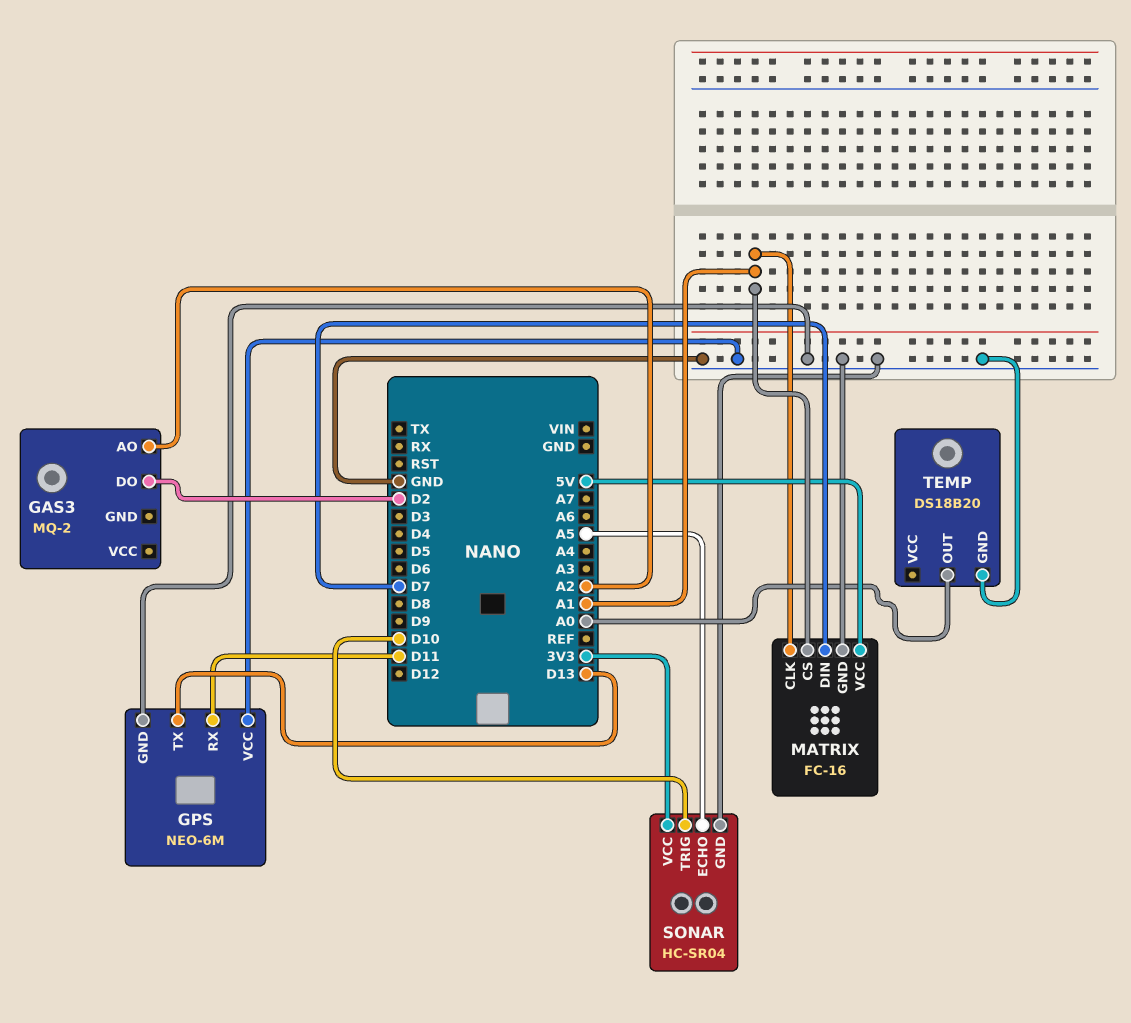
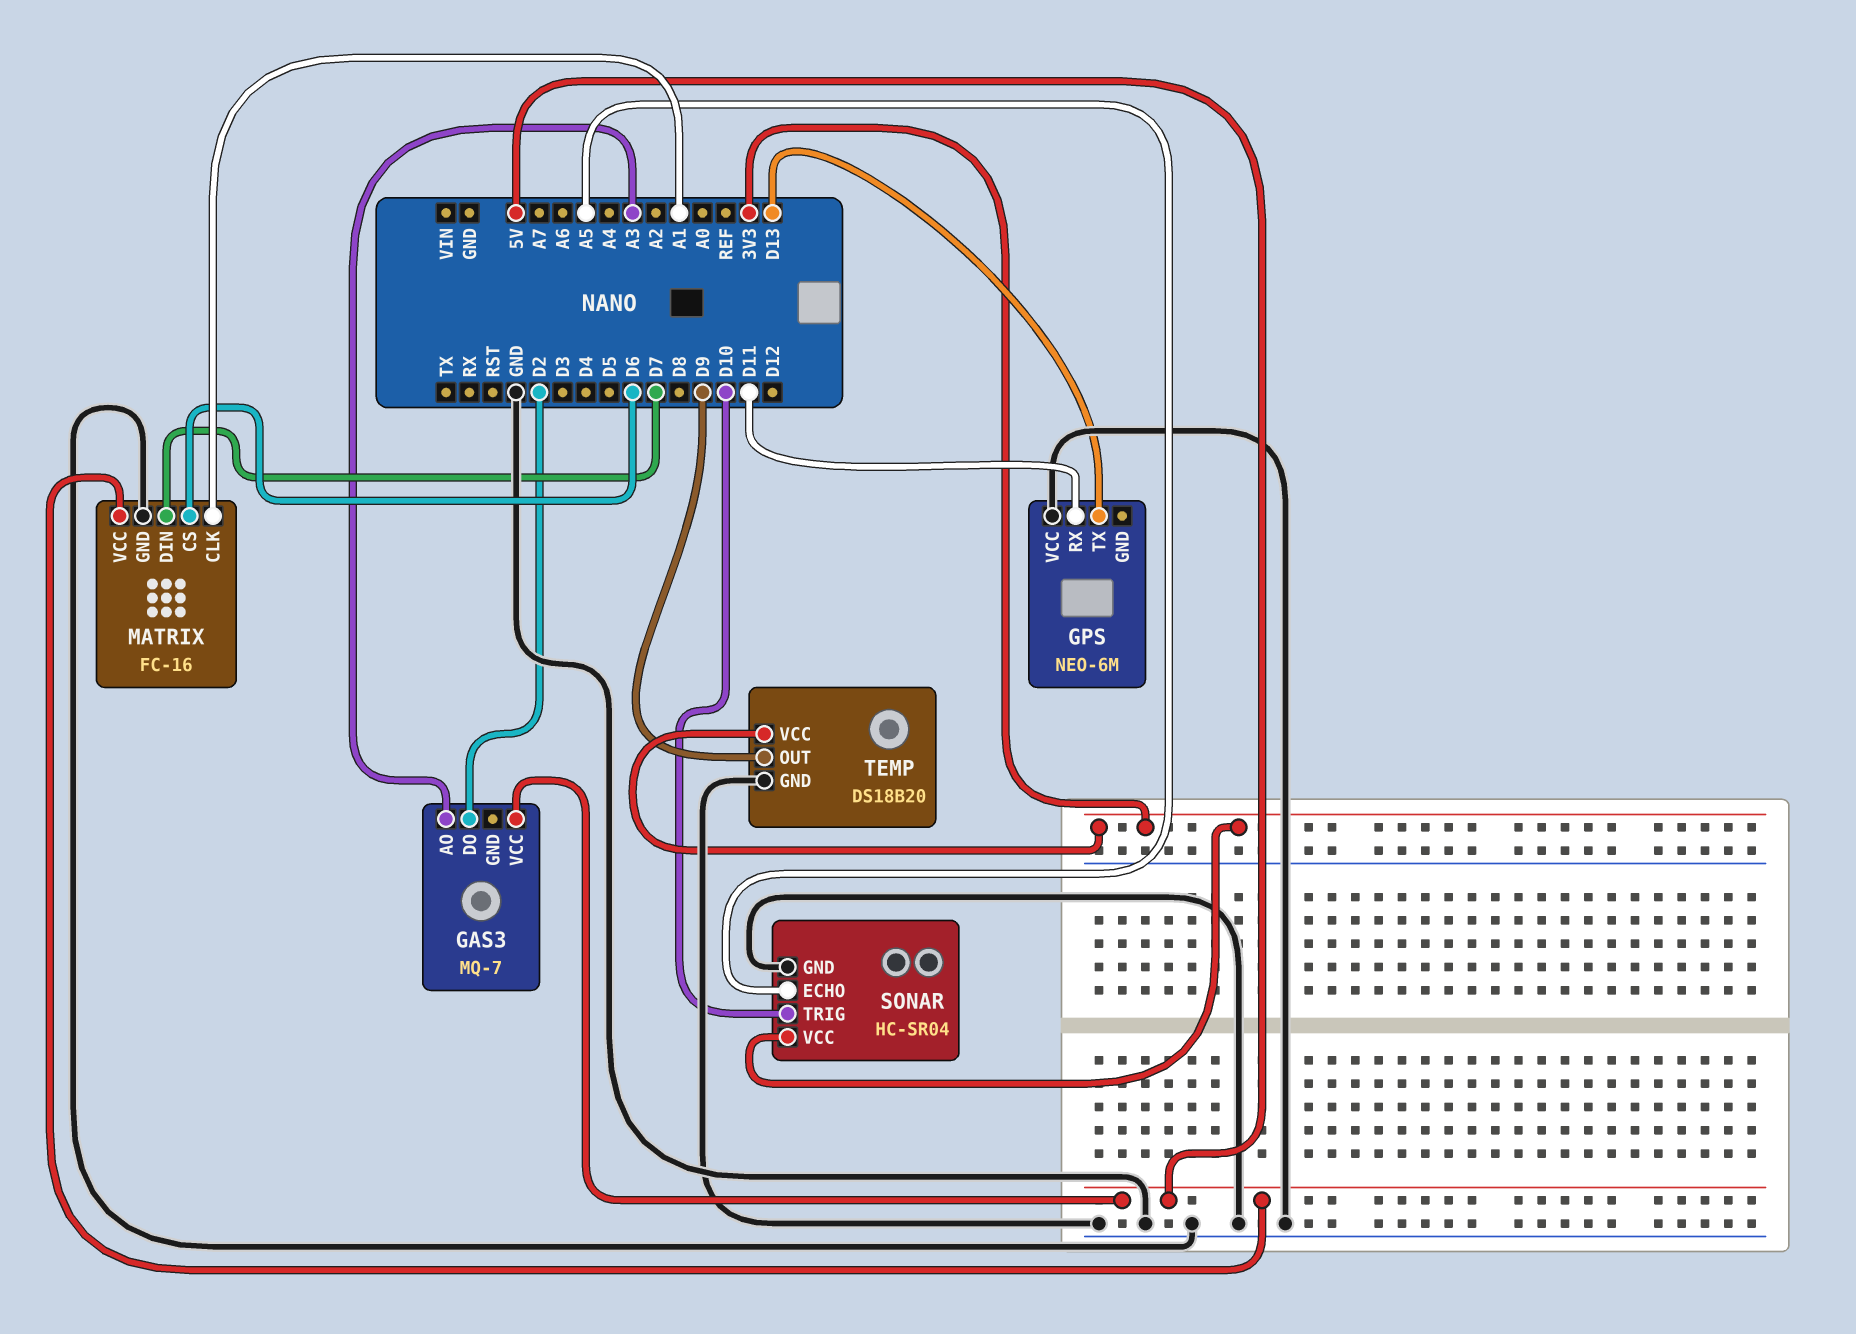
GAS3: MQ-2 -> MQ-7
GAS3 pin AO: A2 -> A3
GAS3 pin VCC: none -> 5V
GPS pin GND: GND -> none
MATRIX pin CS: A1 -> D6
TEMP pin OUT: A0 -> D9
TEMP pin VCC: none -> 3V3

